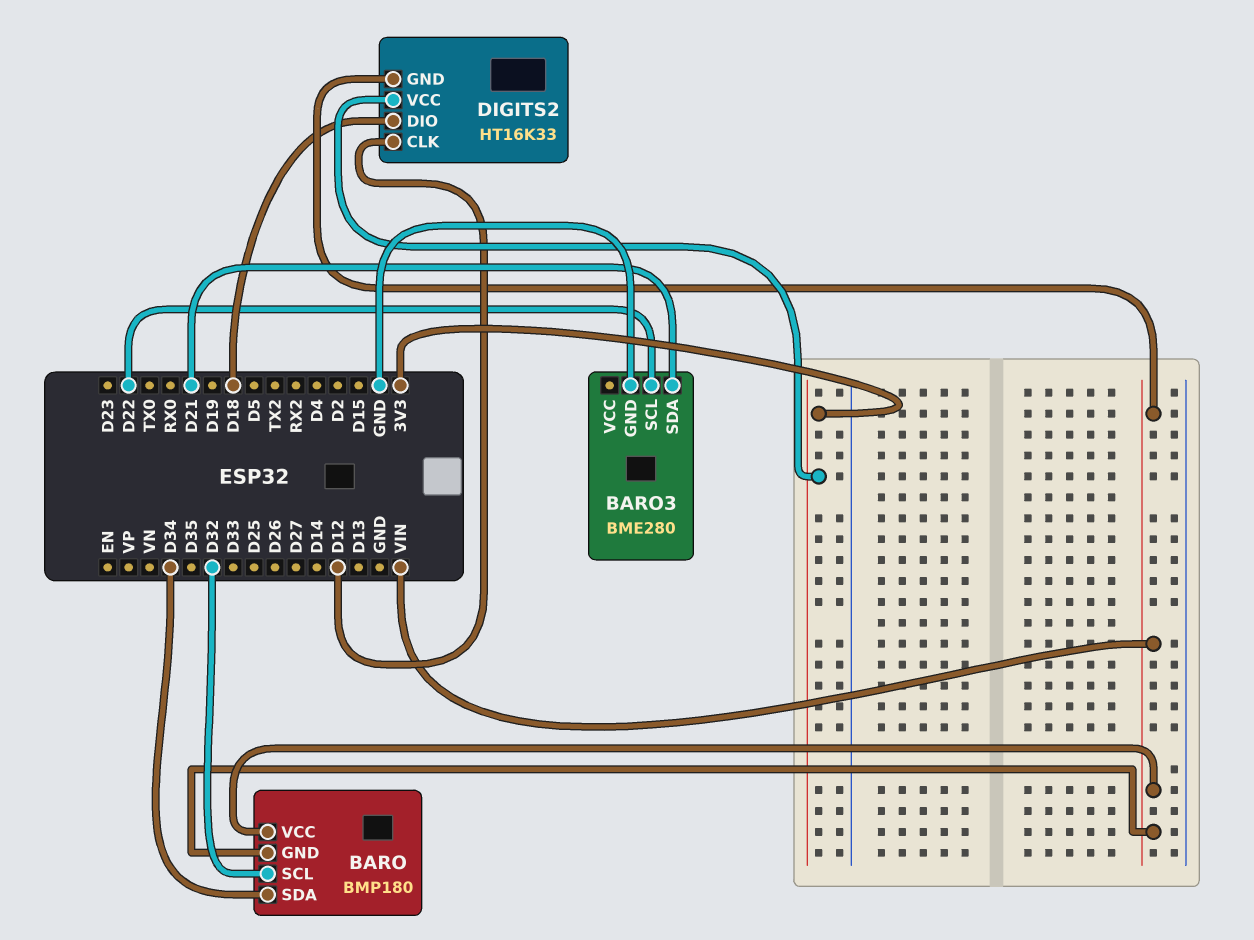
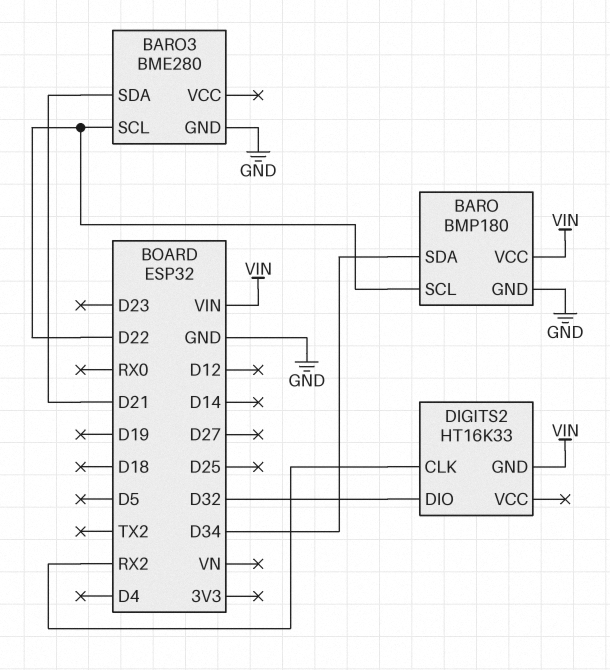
BARO pin GND: VIN -> GND
BARO pin SCL: D32 -> D22
DIGITS2 pin CLK: D12 -> RX2
DIGITS2 pin DIO: D18 -> D32
DIGITS2 pin VCC: 3V3 -> none

